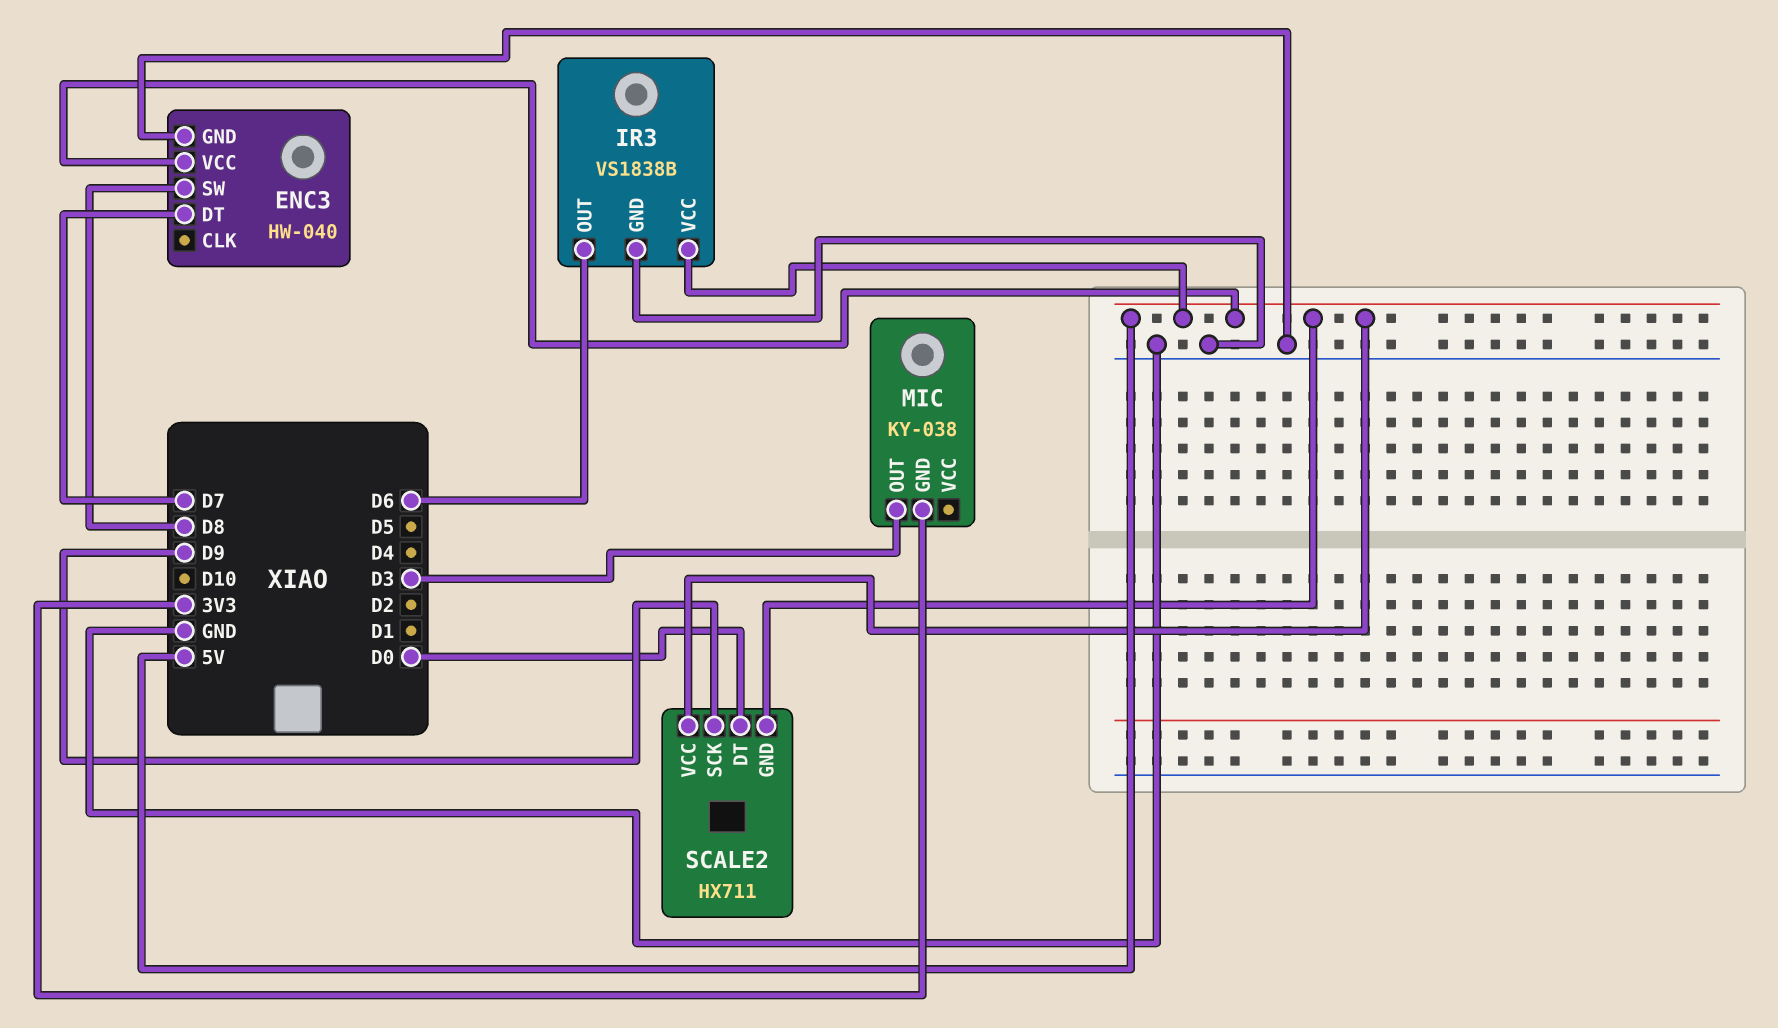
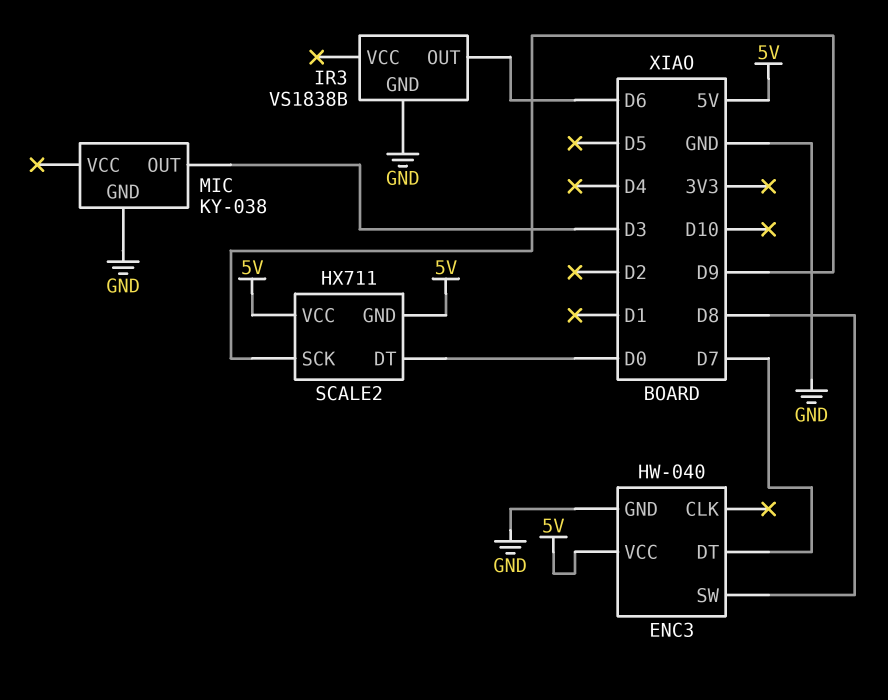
IR3 pin VCC: 5V -> none
MIC pin GND: 3V3 -> GND

